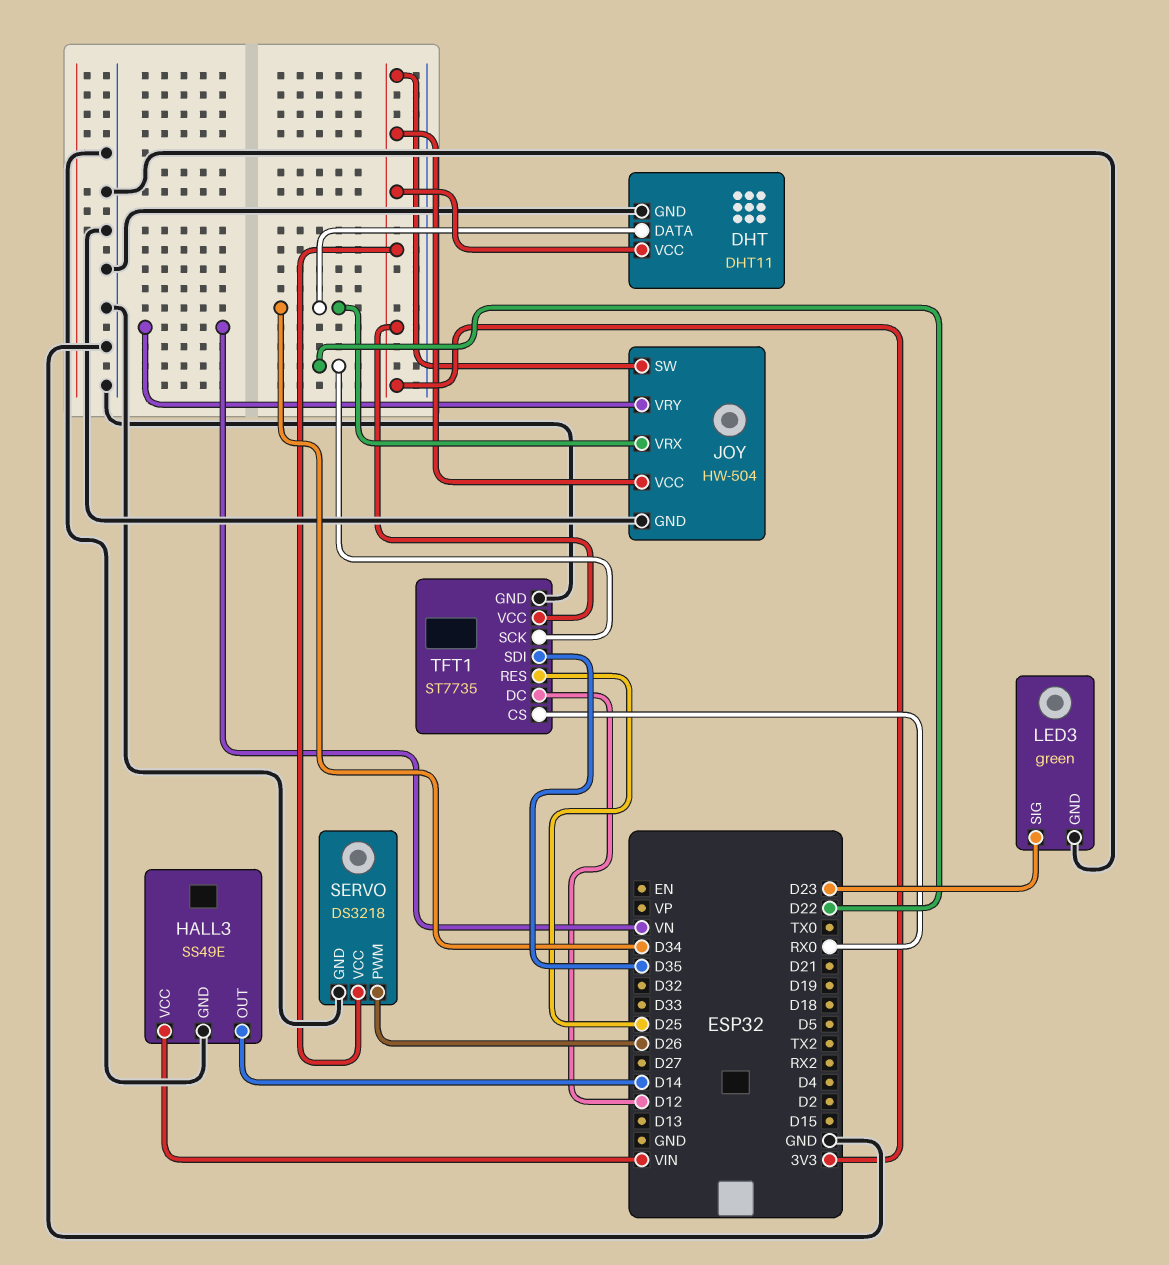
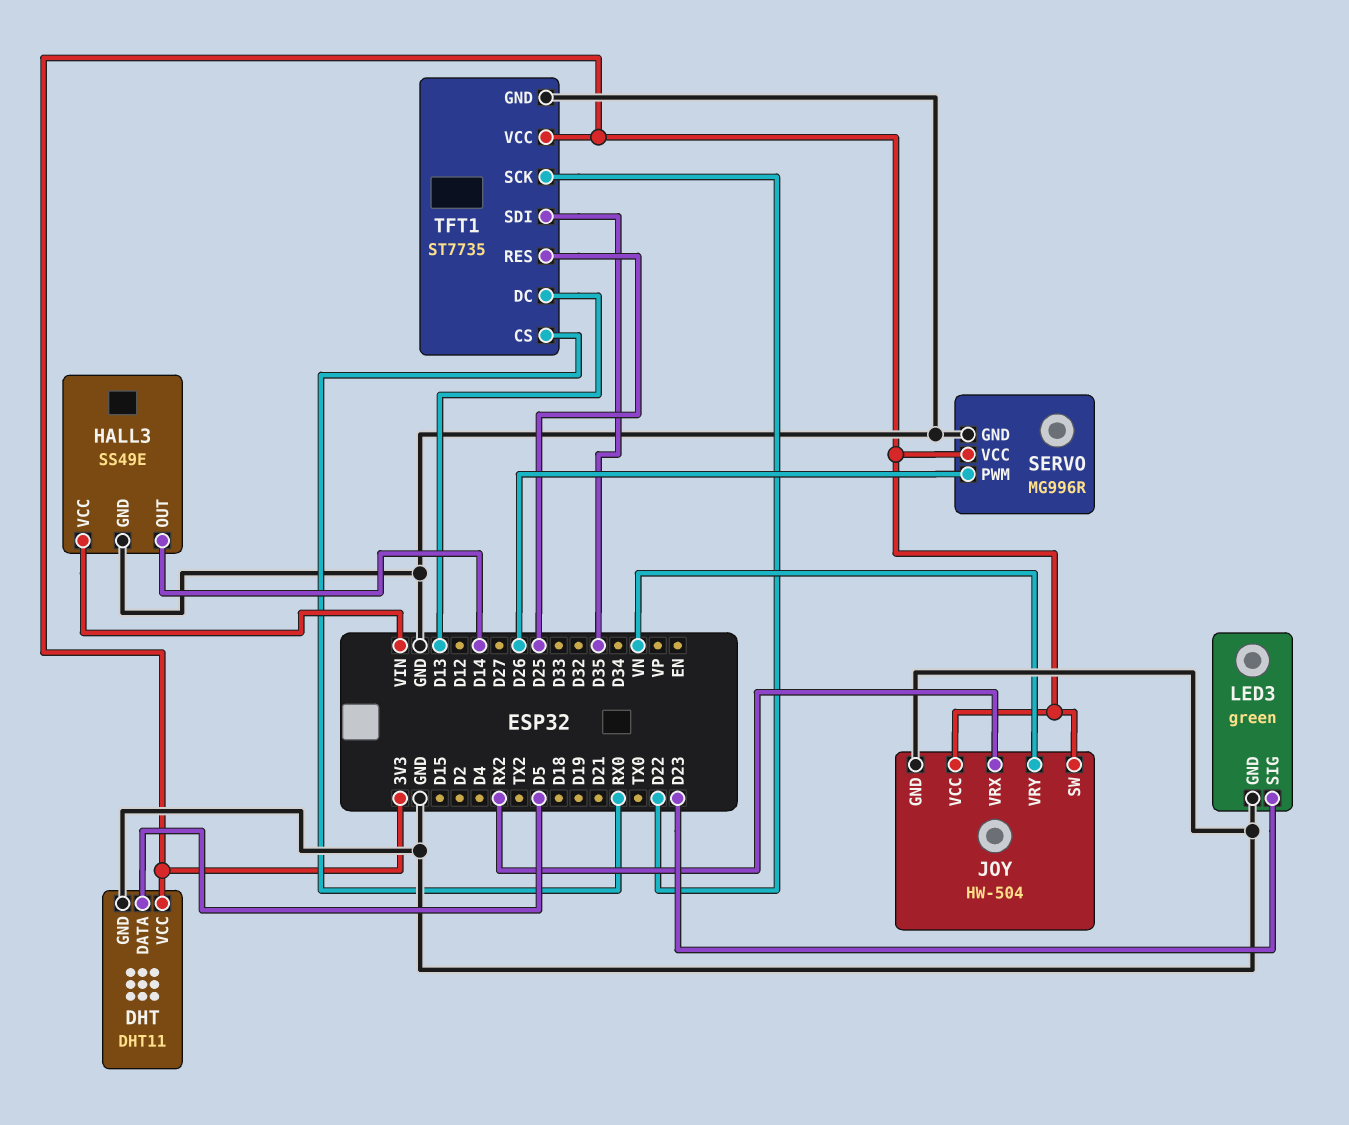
DHT pin DATA: D34 -> D5
JOY pin VRX: D34 -> RX2
SERVO: DS3218 -> MG996R
TFT1 pin DC: D12 -> D13

